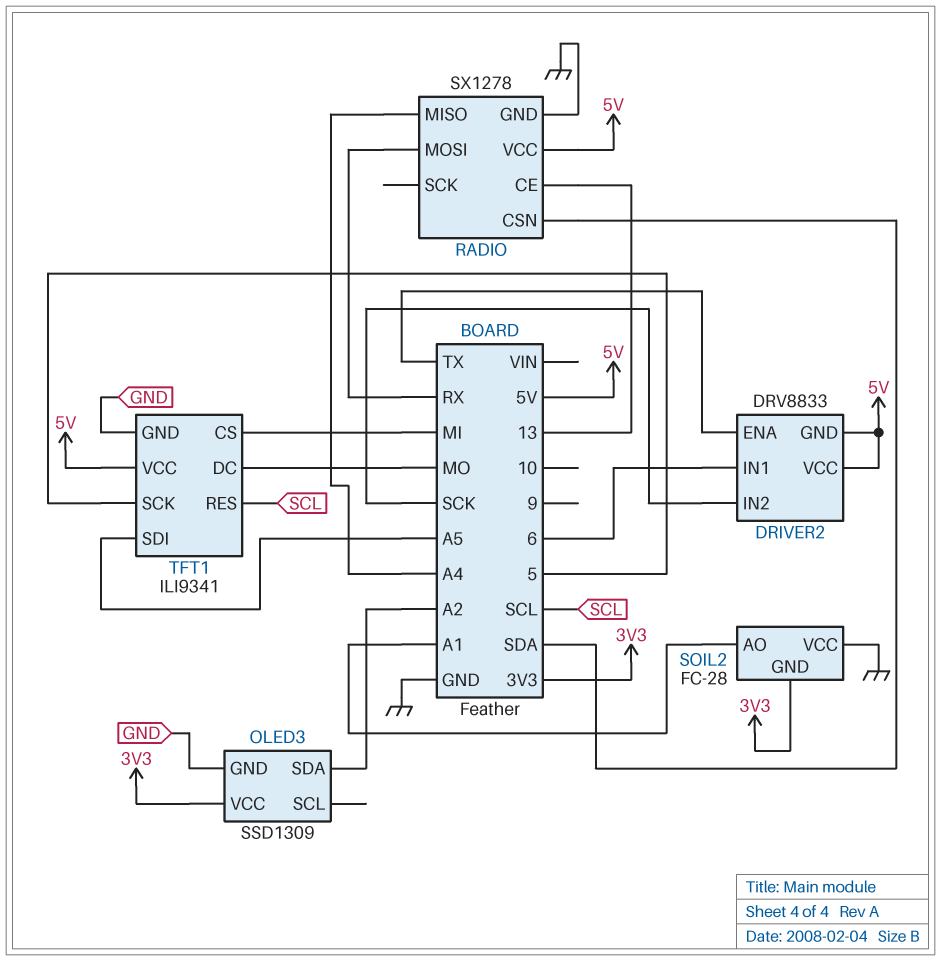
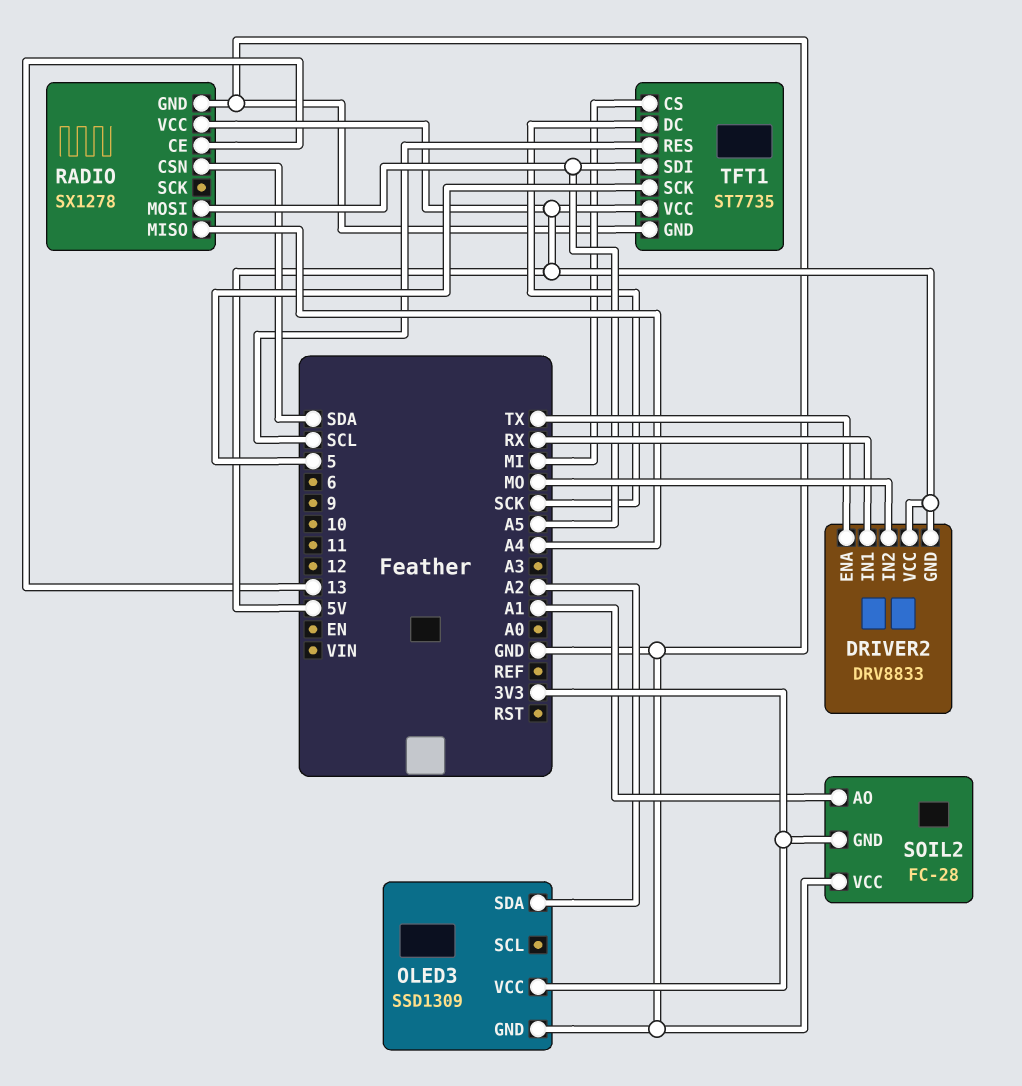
DRIVER2 pin IN1: 6 -> RX
DRIVER2 pin IN2: SCK -> MO
RADIO pin MOSI: RX -> A5
TFT1: ILI9341 -> ST7735
TFT1 pin DC: MO -> SCK

